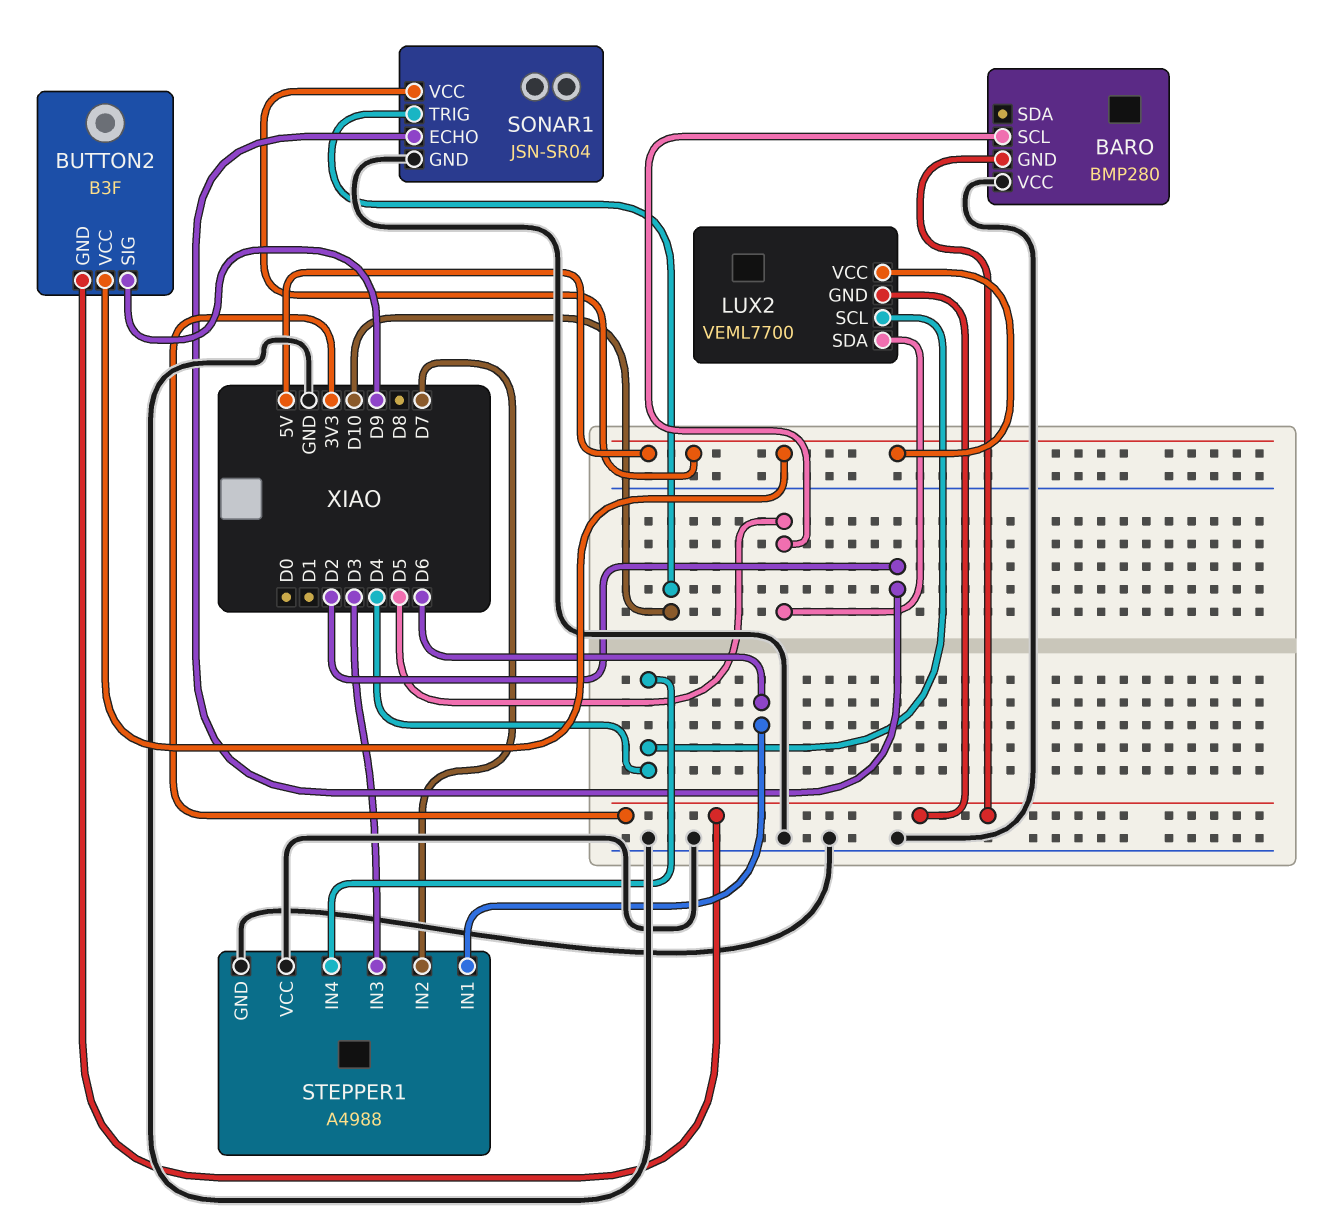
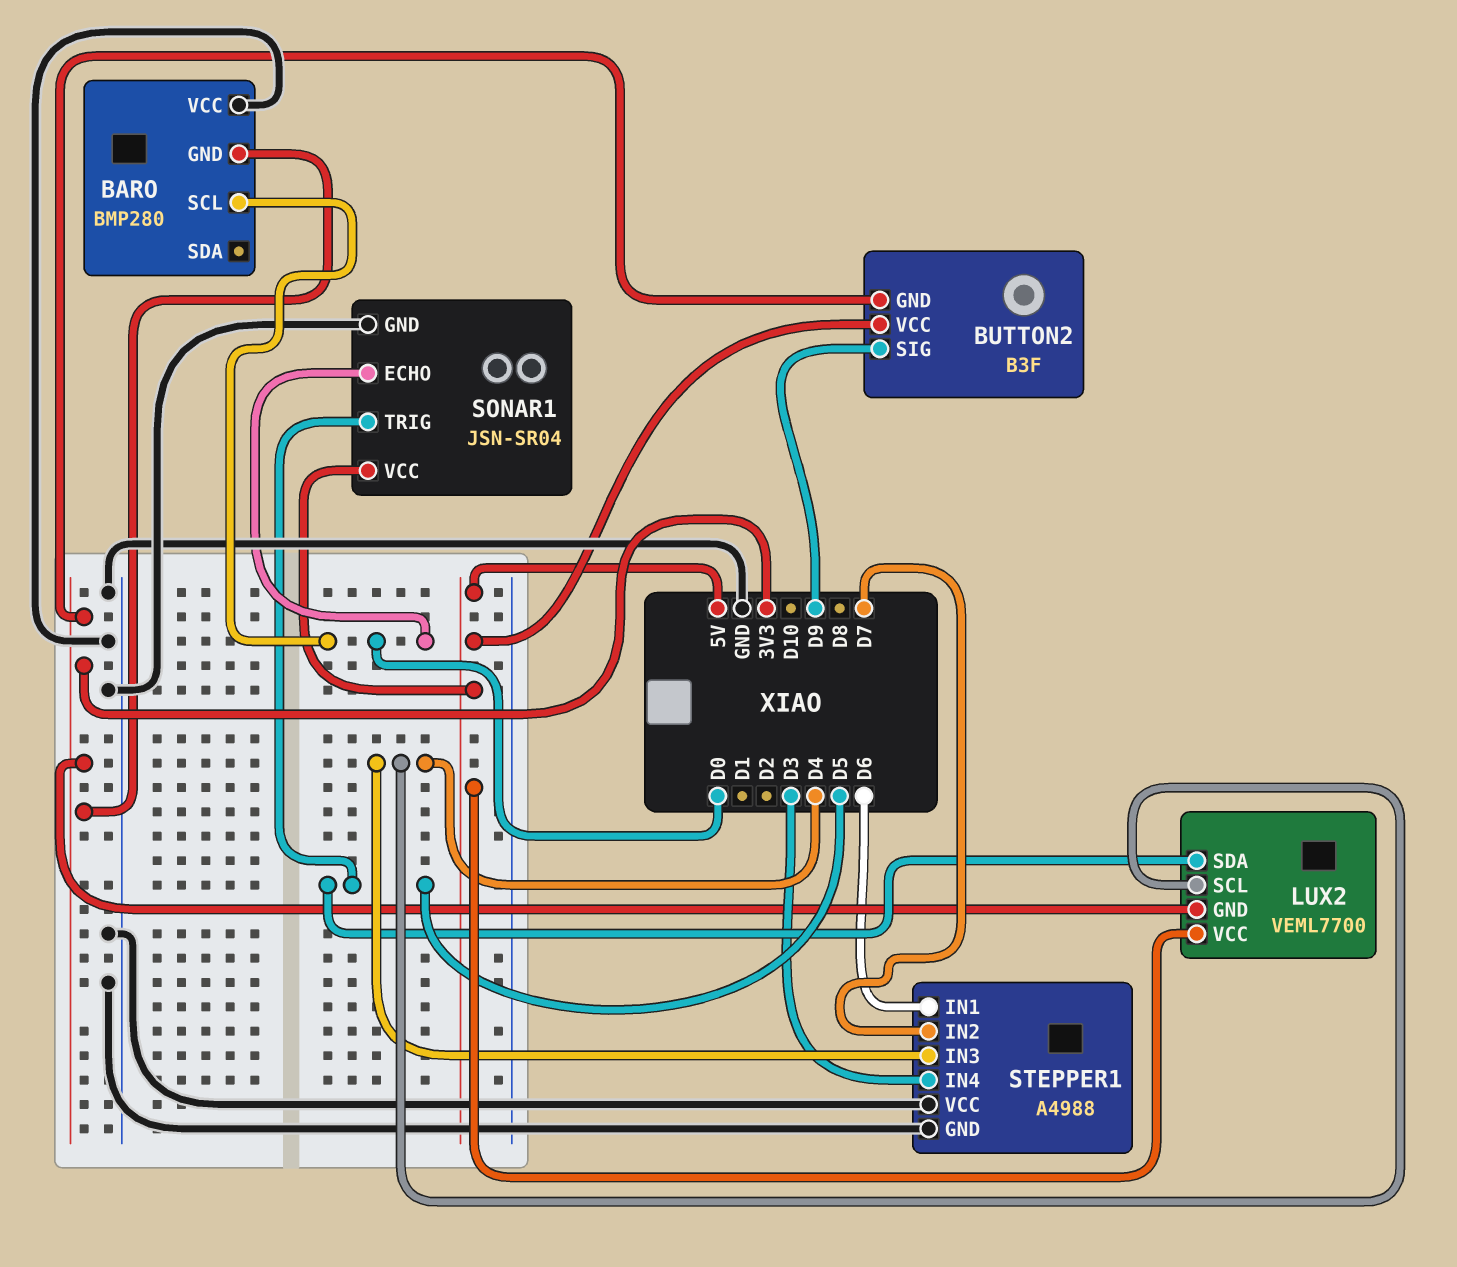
BARO pin SCL: D5 -> D0
SONAR1 pin ECHO: D2 -> D0
SONAR1 pin TRIG: D10 -> D5
STEPPER1 pin IN3: D3 -> D4
STEPPER1 pin IN4: D4 -> D3

